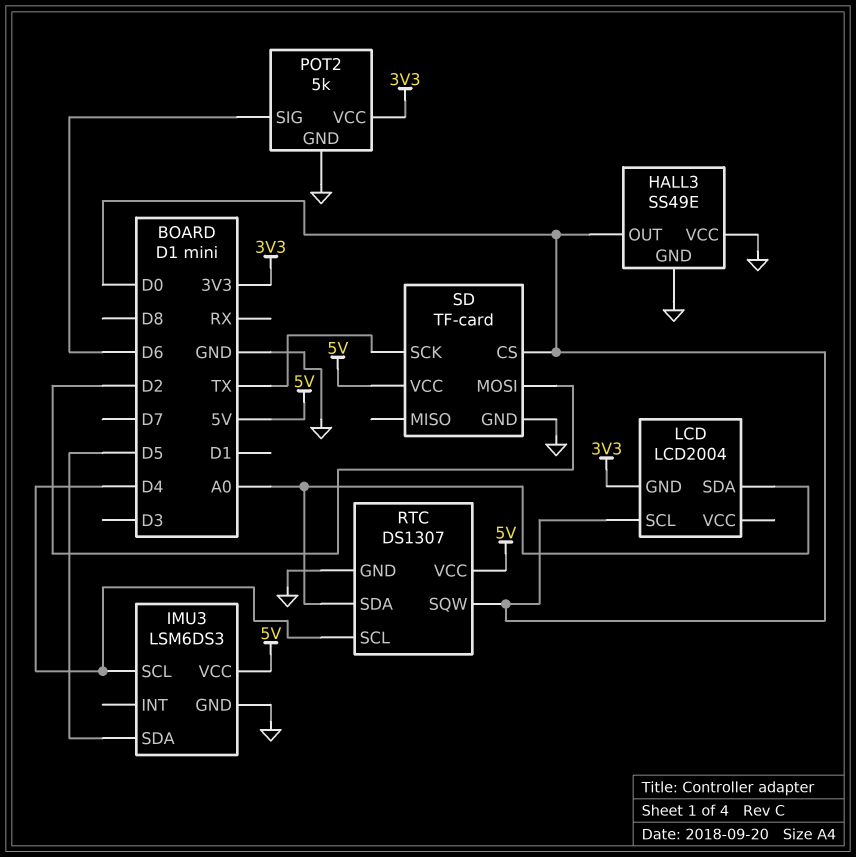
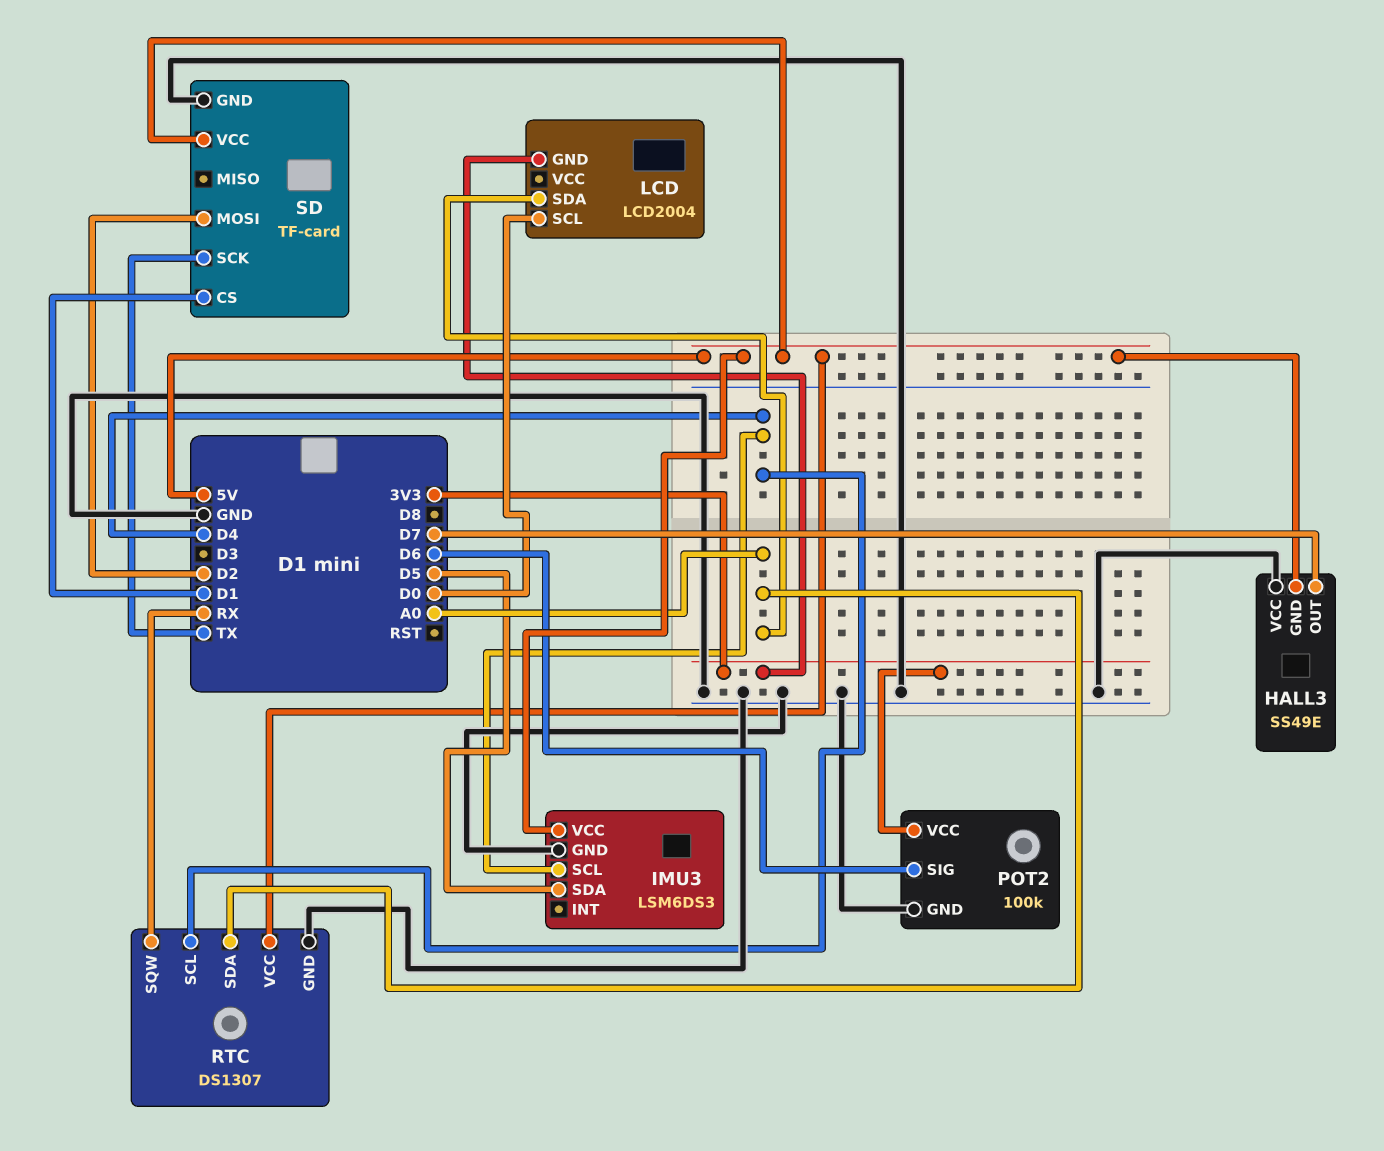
HALL3 pin GND: GND -> 5V
HALL3 pin OUT: D0 -> D7
POT2: 5k -> 100k
RTC pin SQW: D0 -> RX
SD pin CS: D0 -> D1

